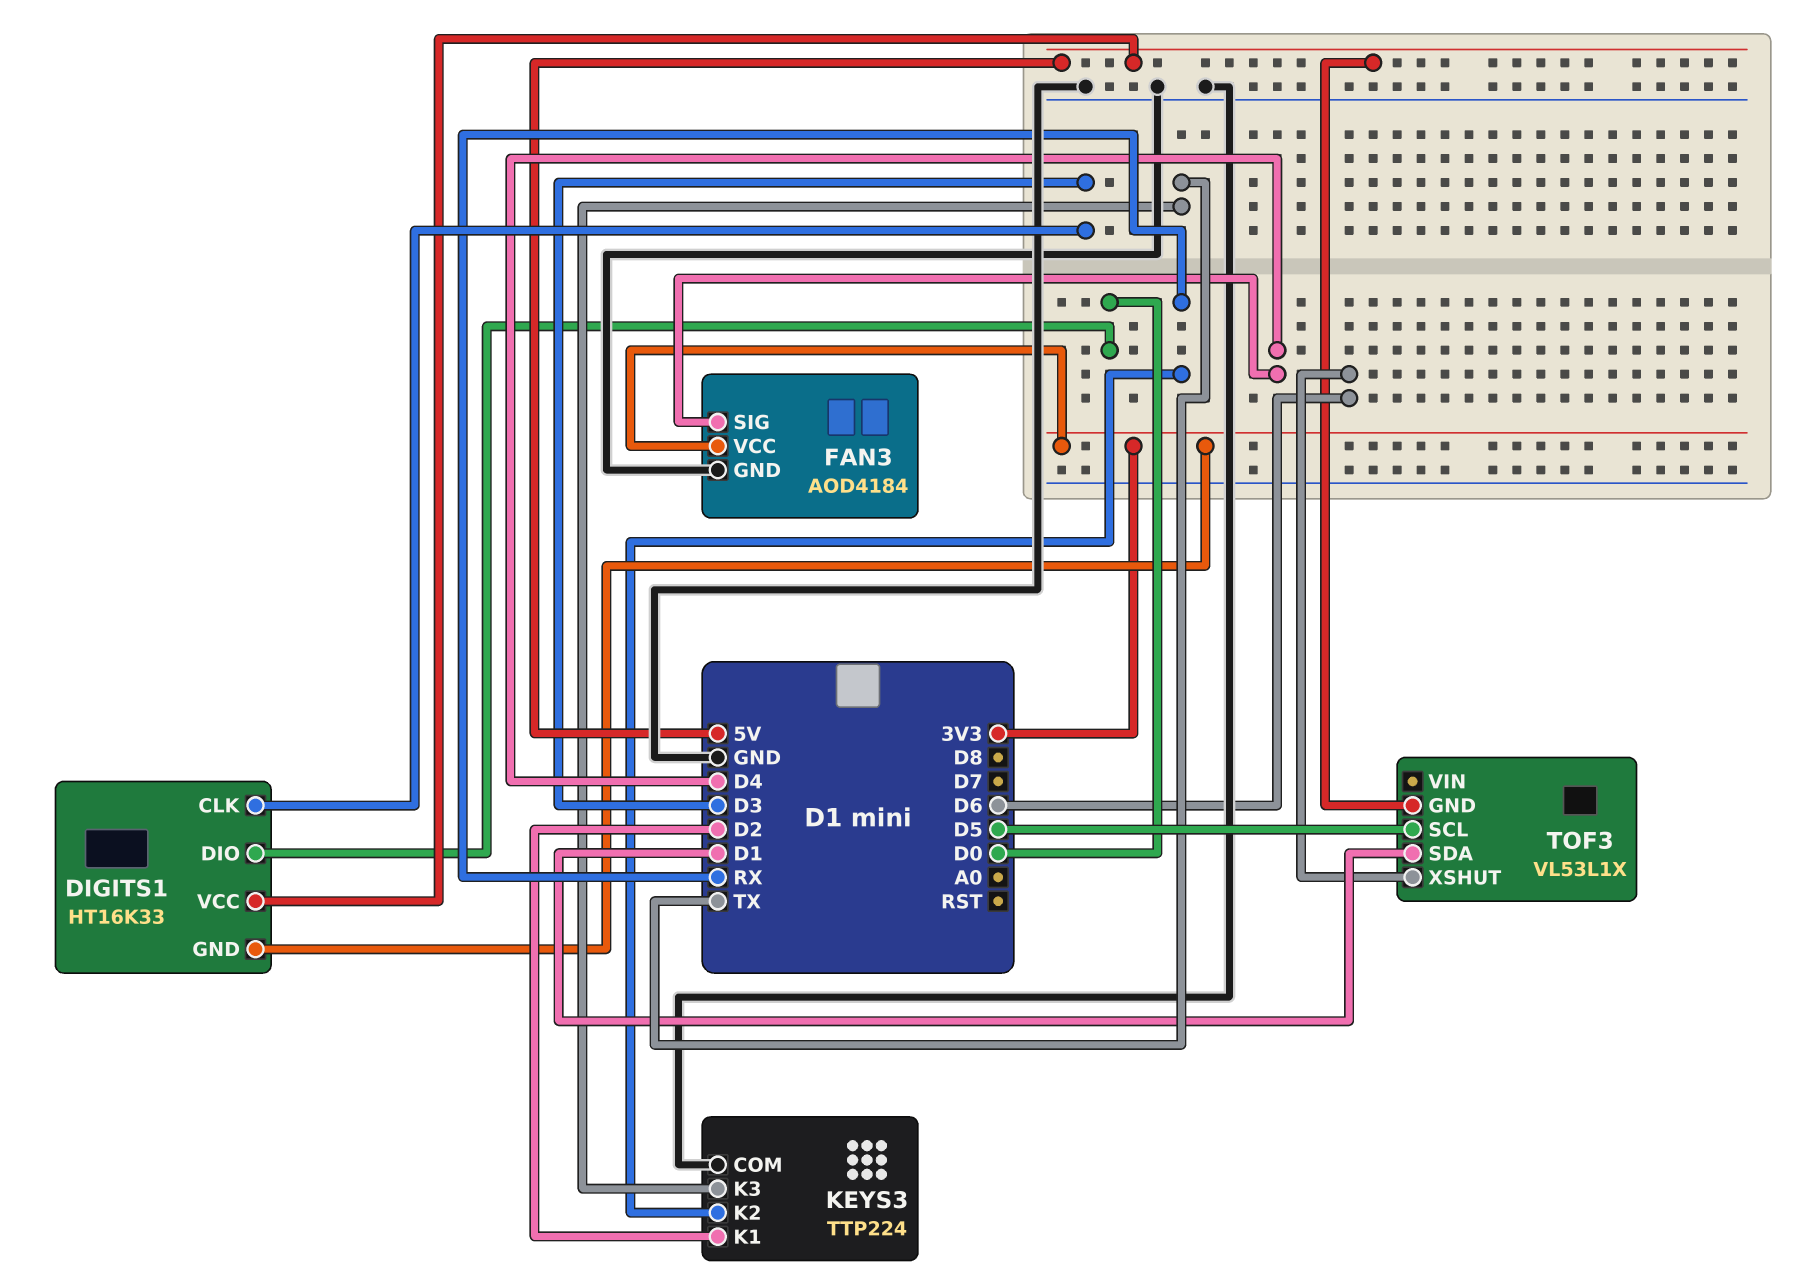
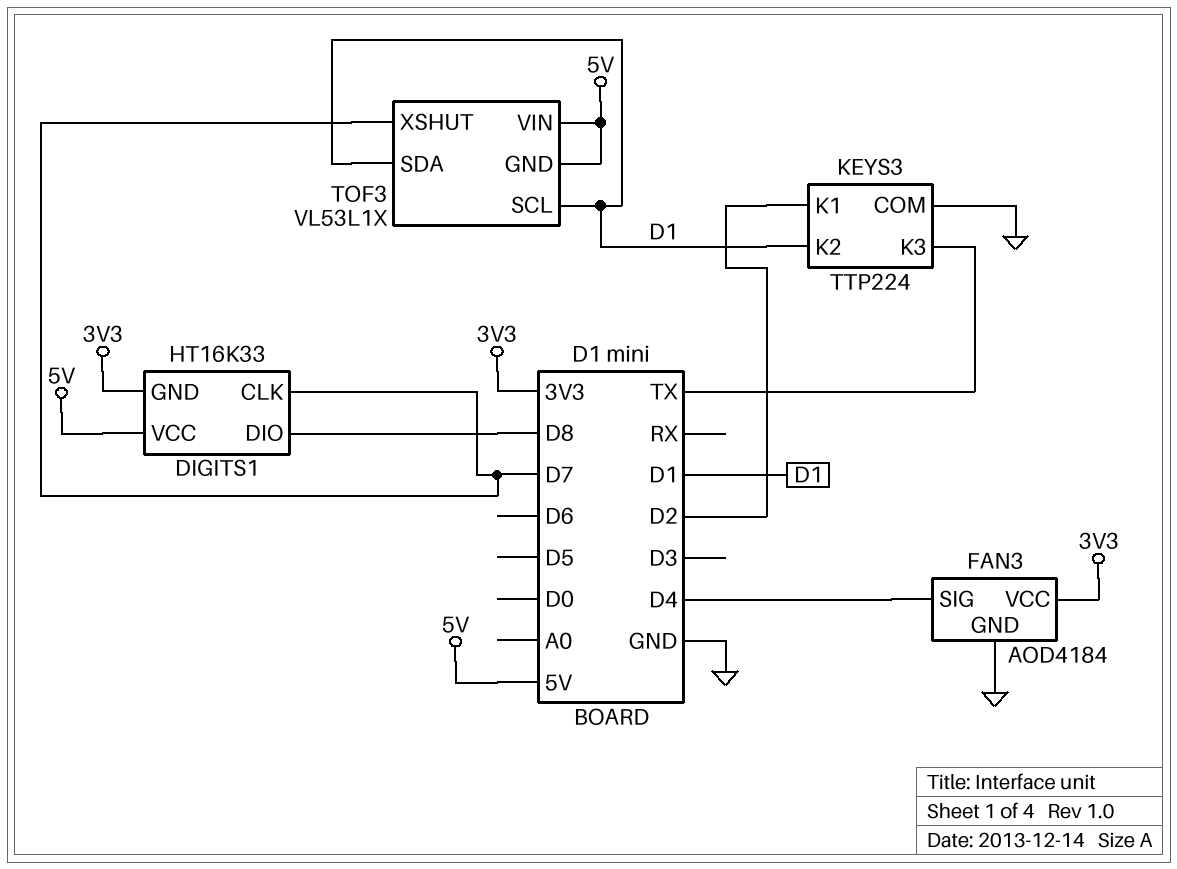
DIGITS1 pin CLK: D3 -> D7
DIGITS1 pin DIO: D0 -> D8
KEYS3 pin K2: RX -> D1
TOF3 pin SCL: D5 -> D1
TOF3 pin VIN: none -> 5V
TOF3 pin XSHUT: D6 -> D7

